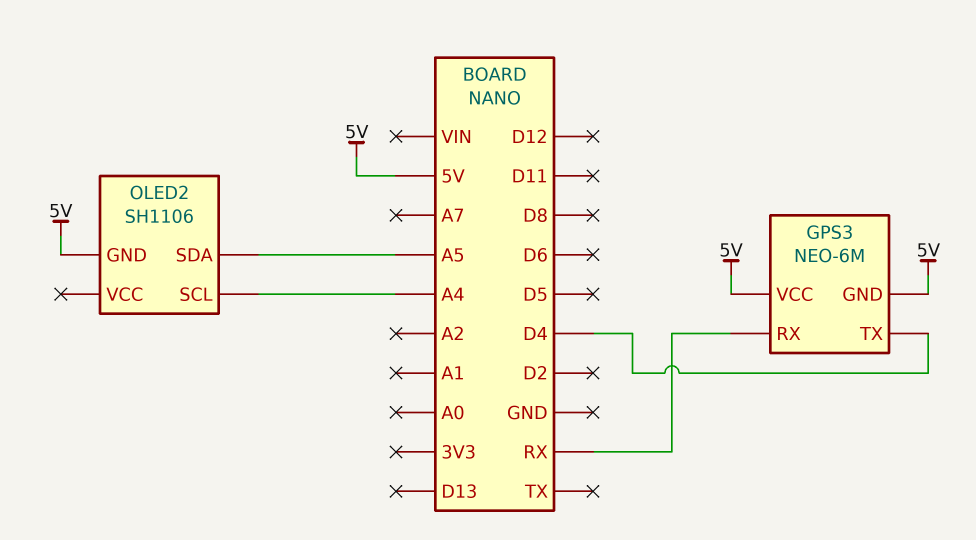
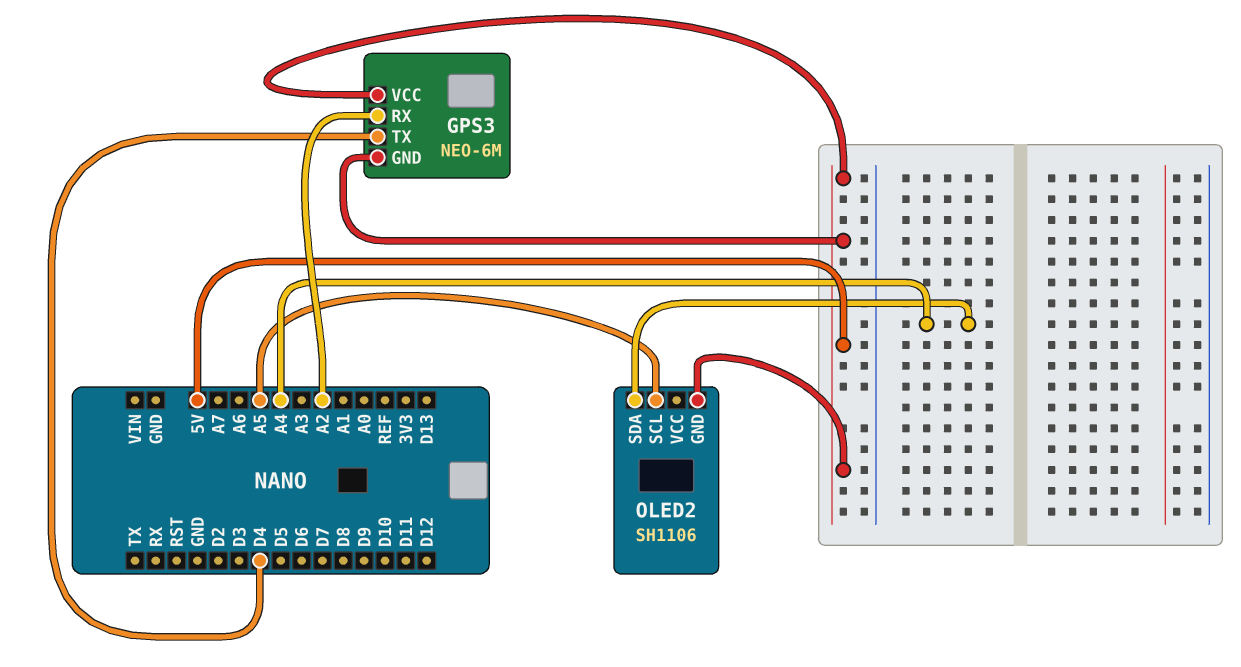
GPS3 pin RX: RX -> A2
OLED2 pin SCL: A4 -> A5
OLED2 pin SDA: A5 -> A4

